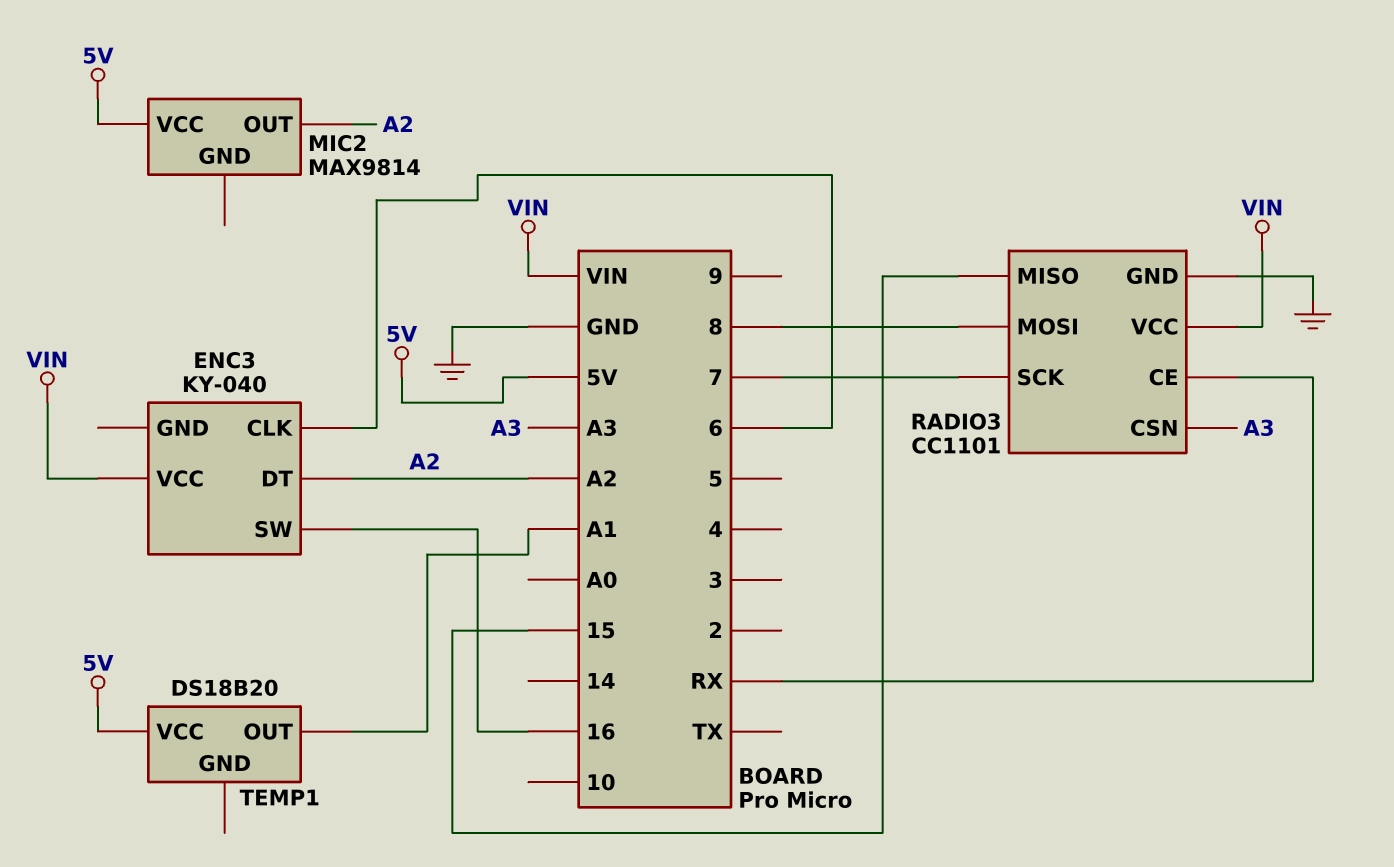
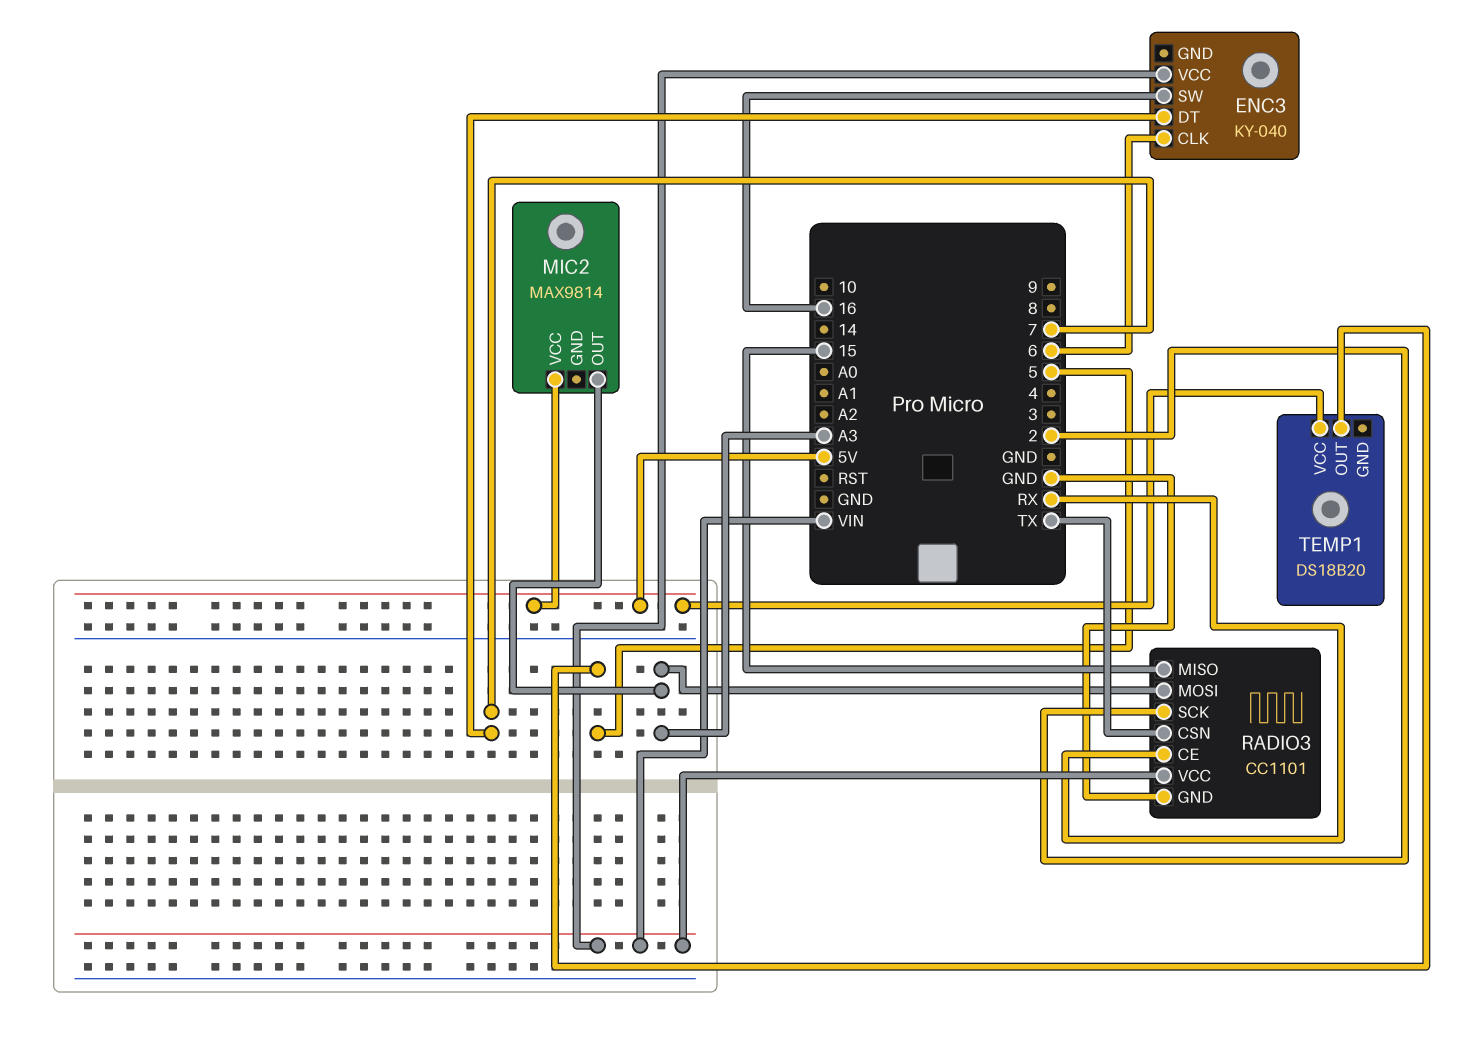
ENC3 pin DT: A2 -> 7
MIC2 pin OUT: A2 -> A3
RADIO3 pin CSN: A3 -> TX
RADIO3 pin MOSI: 8 -> A3
RADIO3 pin SCK: 7 -> 2
TEMP1 pin OUT: A1 -> 5

